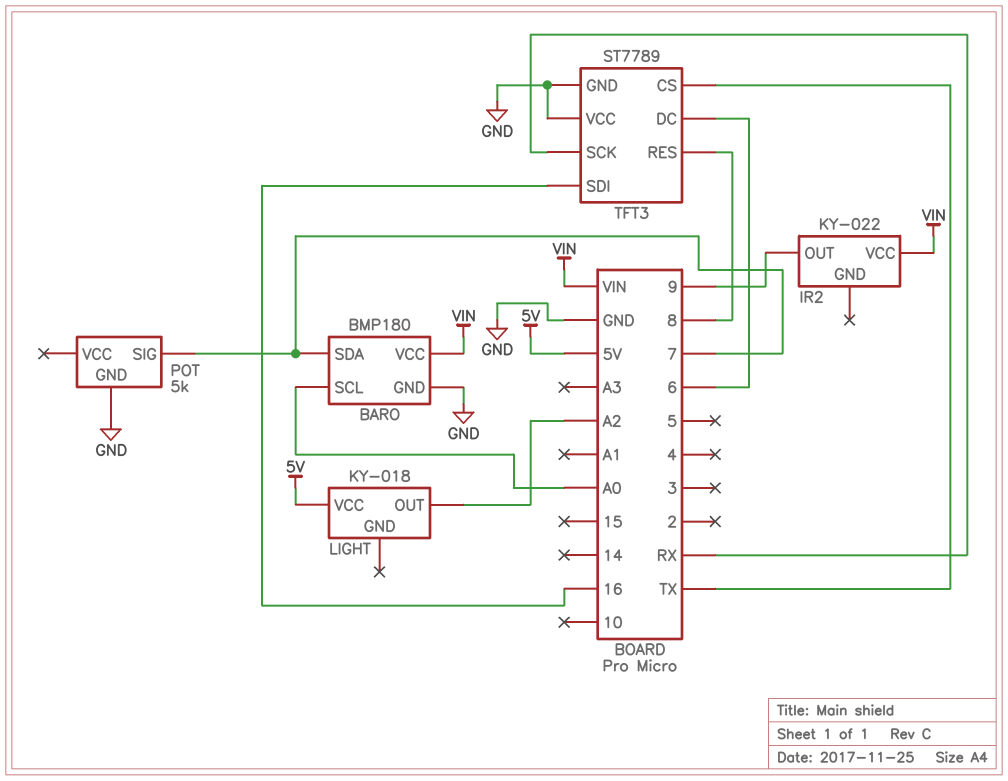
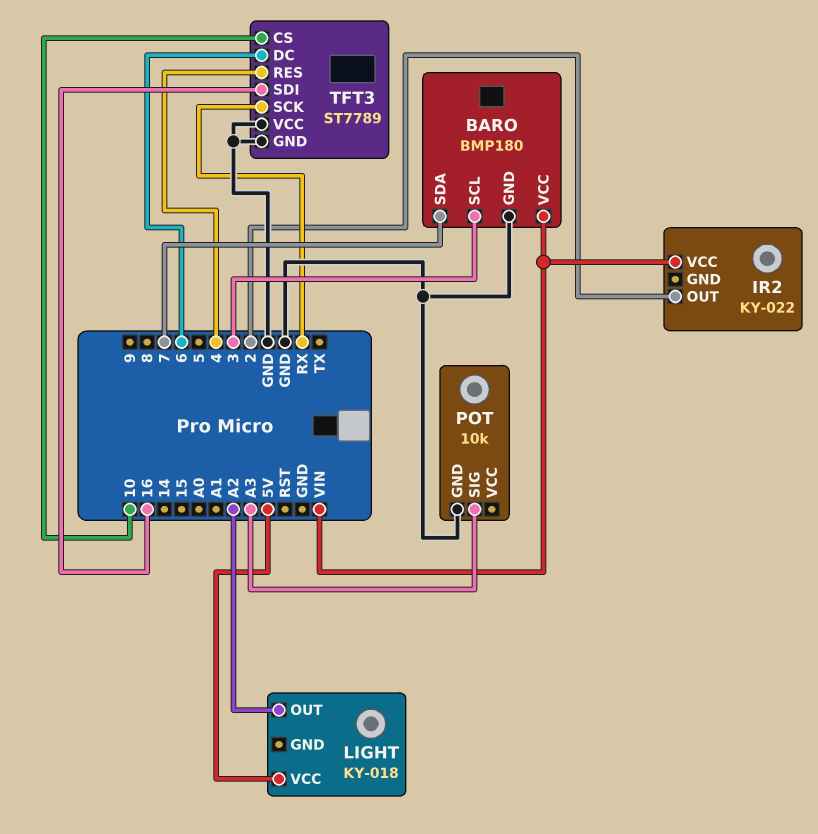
BARO pin SCL: A0 -> 3
IR2 pin OUT: 9 -> 2
POT: 5k -> 10k
POT pin SIG: 7 -> A3
TFT3 pin CS: TX -> 10
TFT3 pin RES: 8 -> 4

